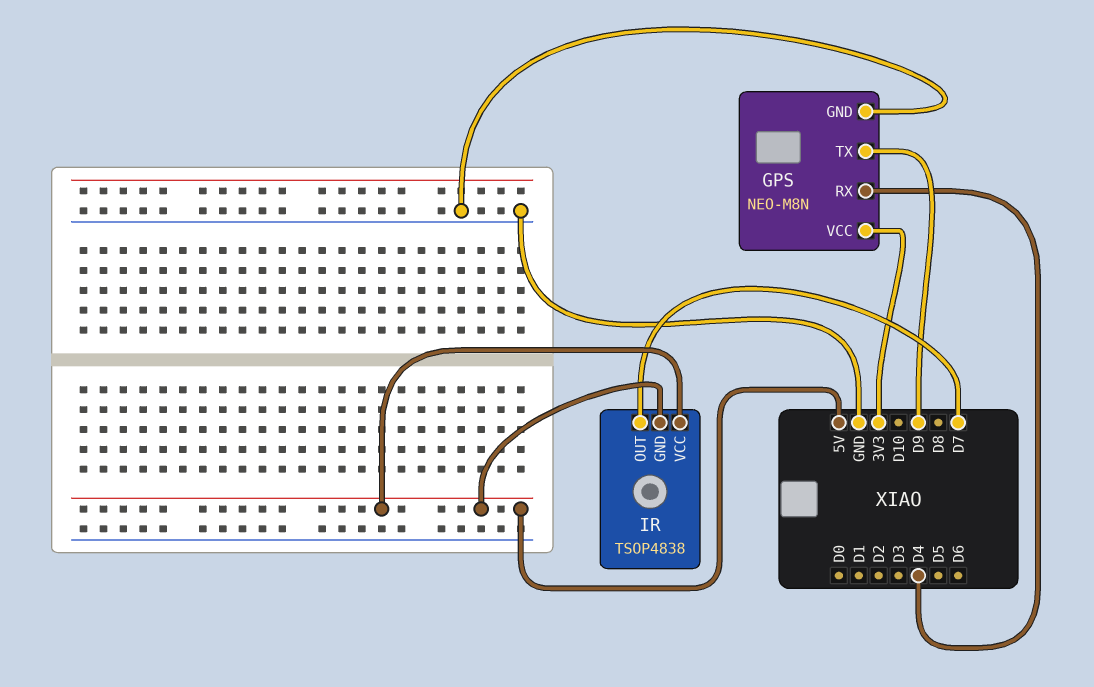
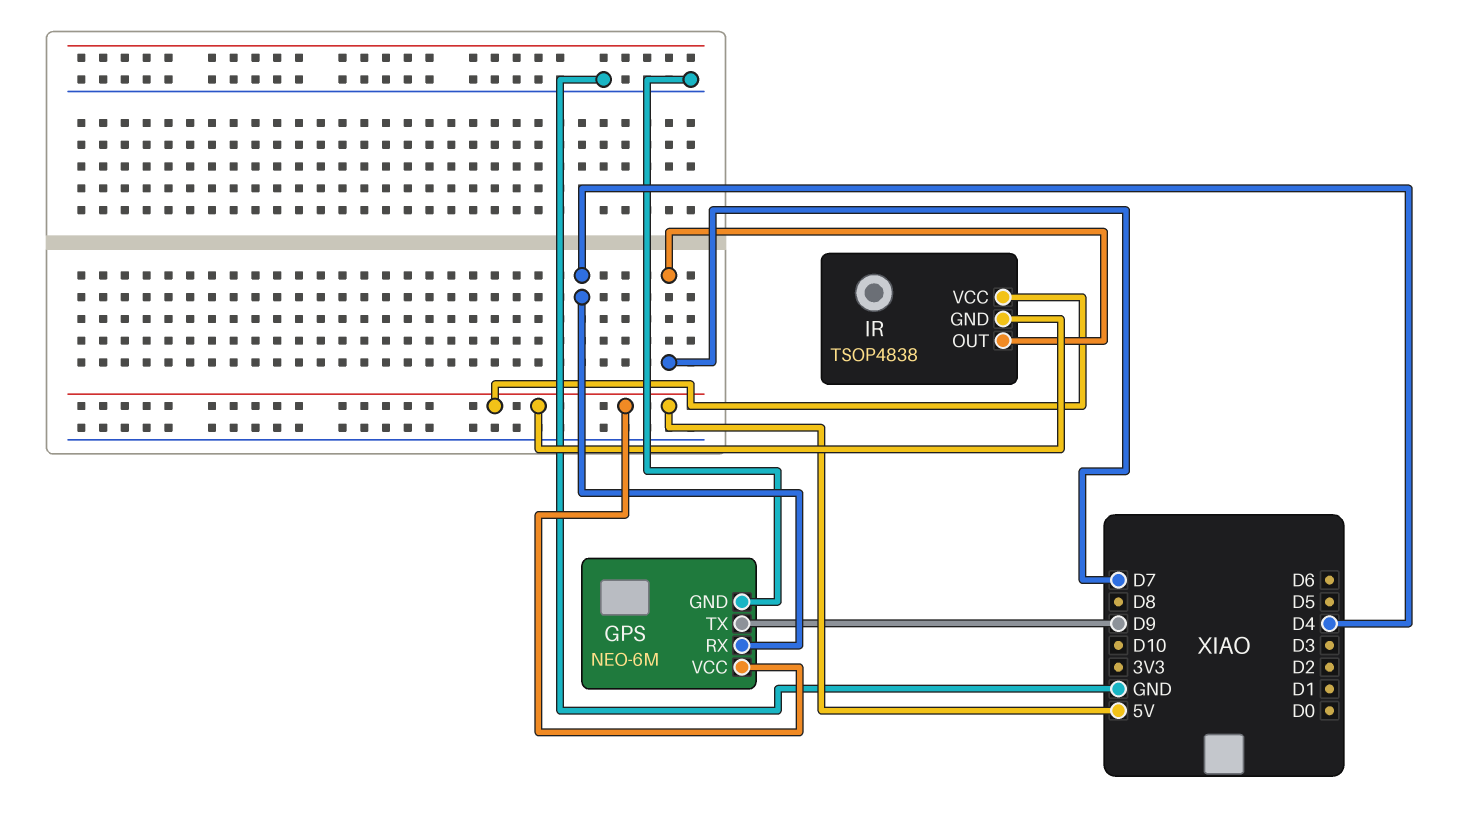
GPS: NEO-M8N -> NEO-6M
GPS pin VCC: 3V3 -> 5V

